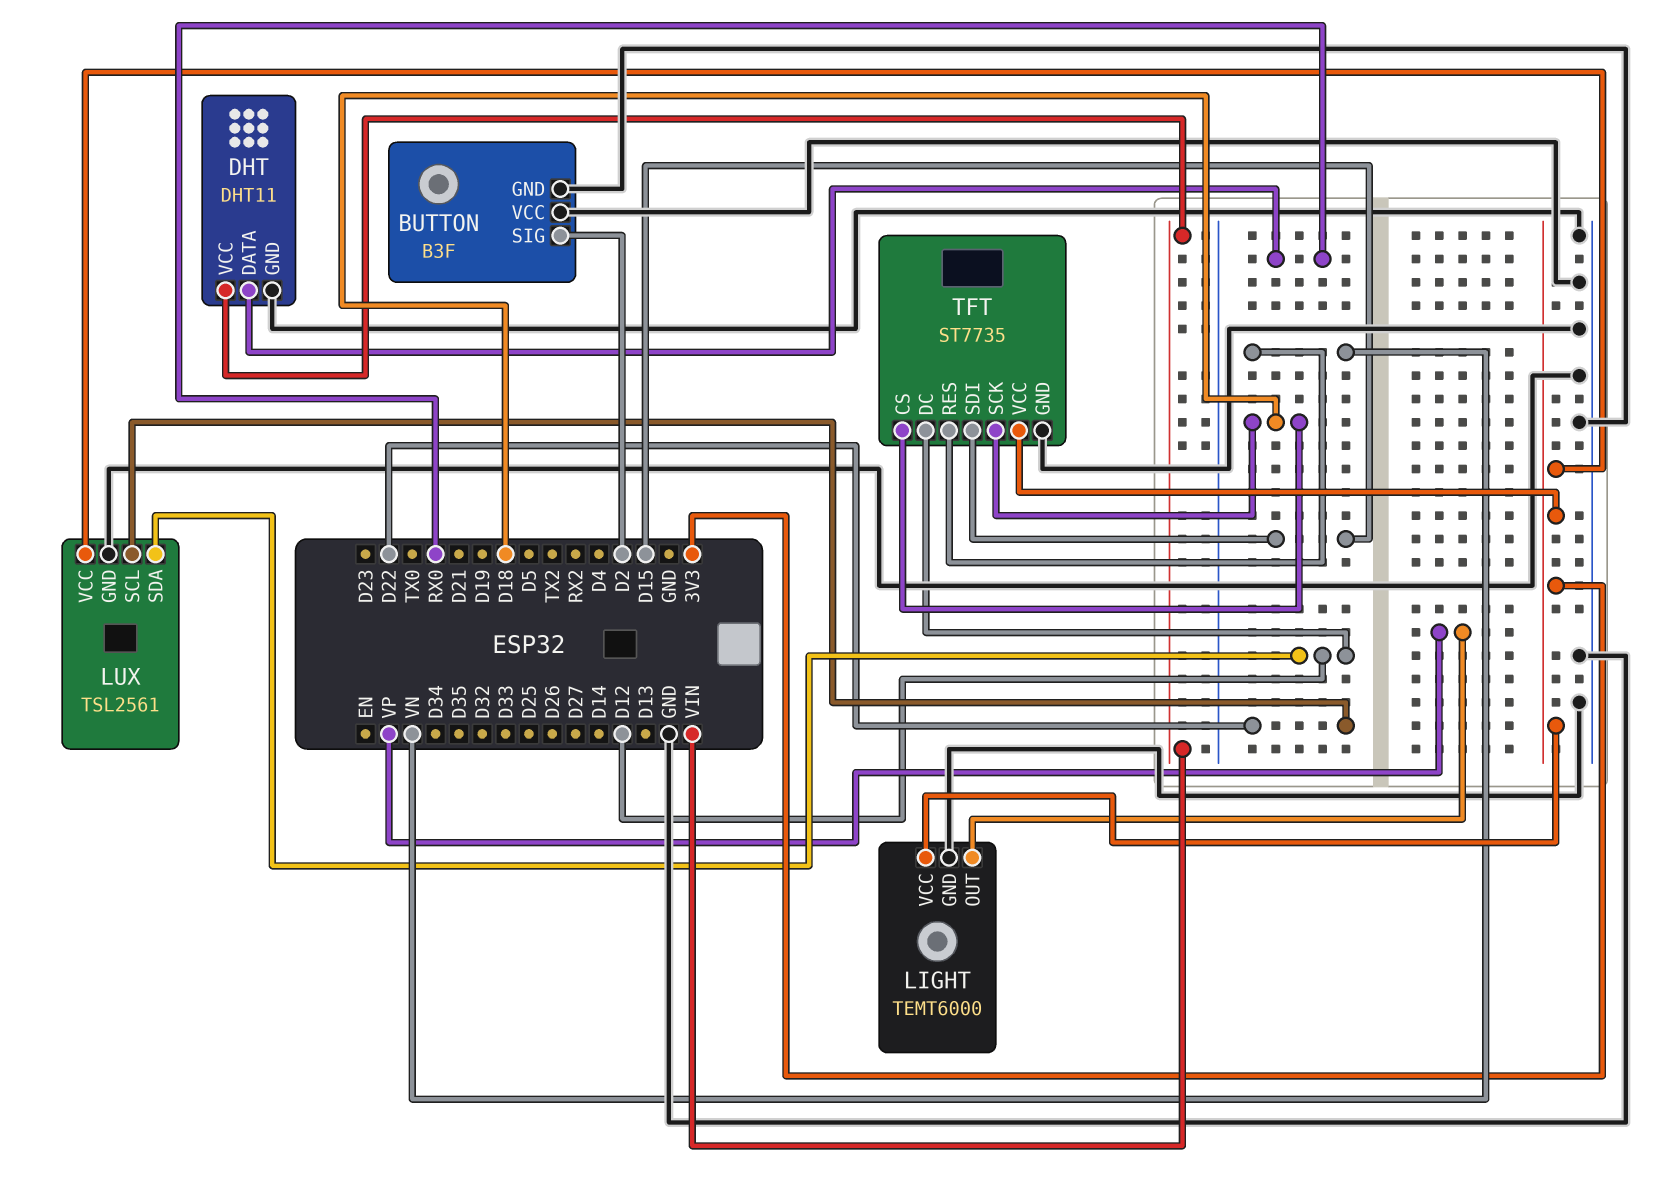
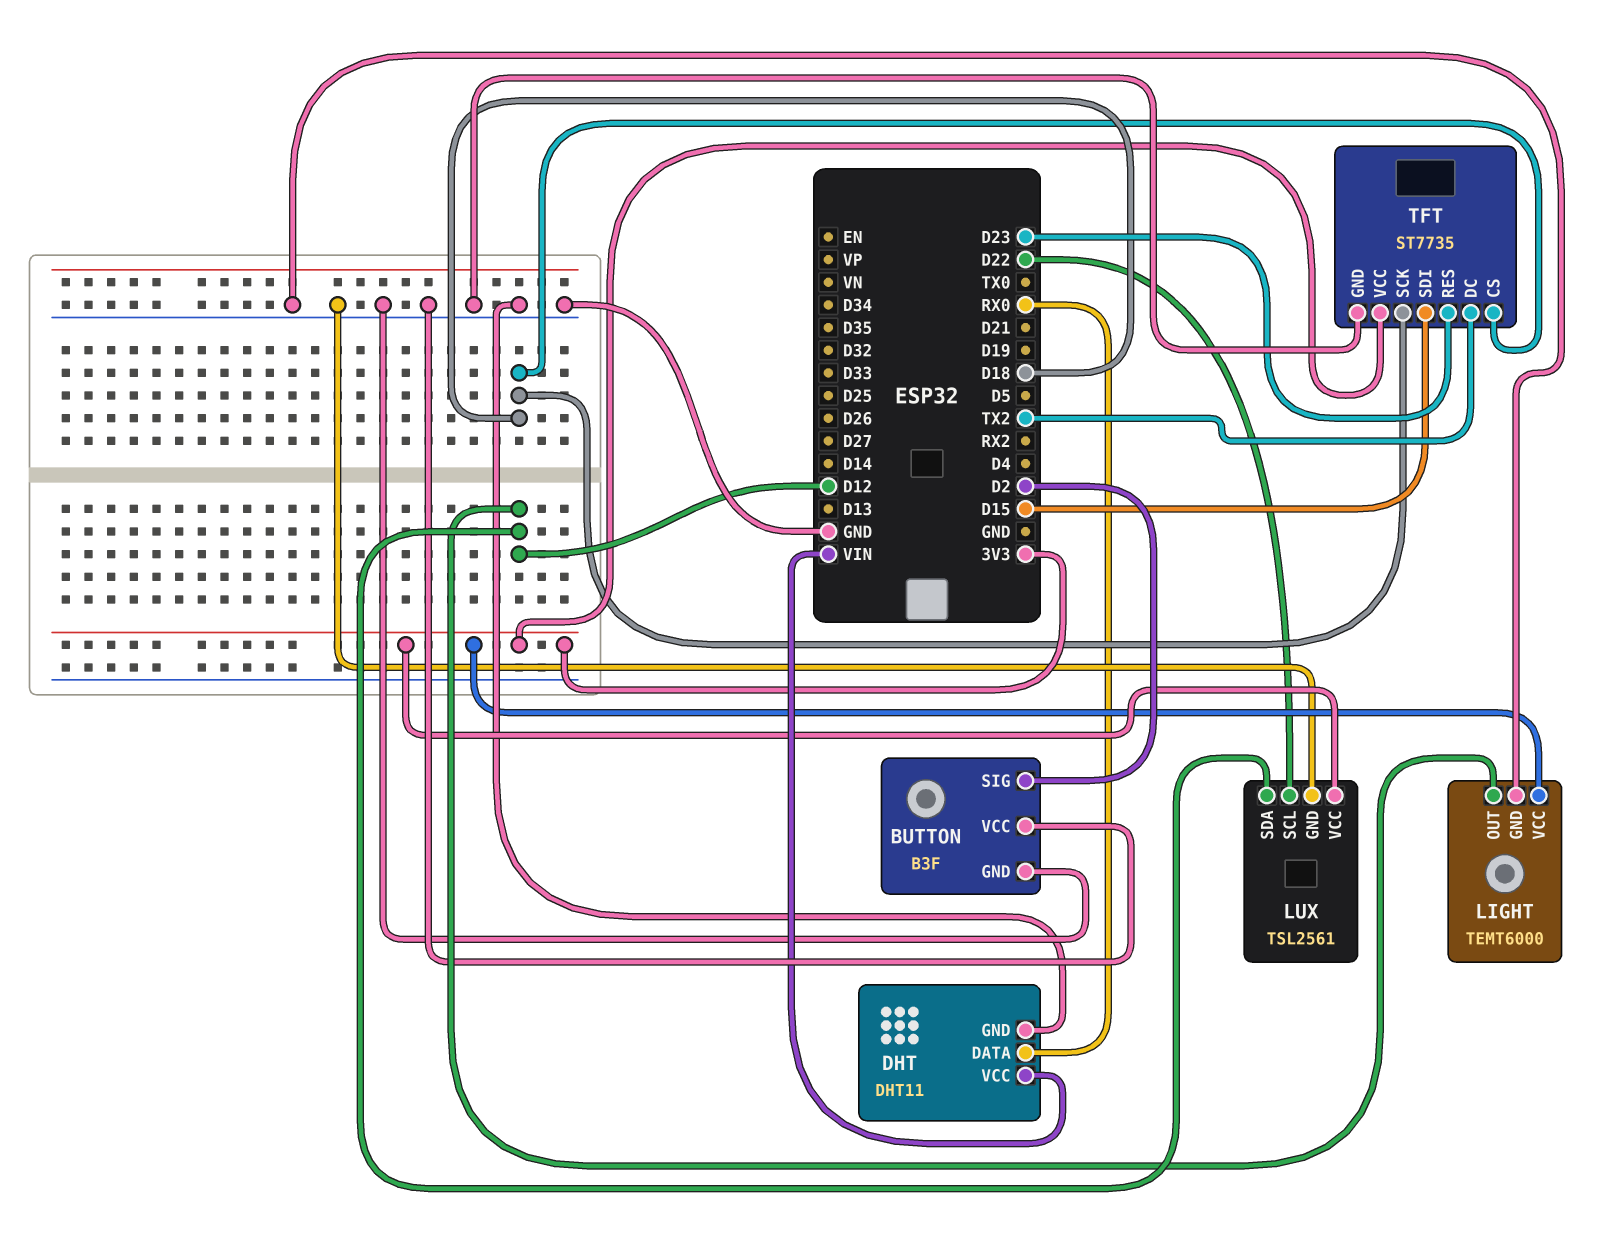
LIGHT pin OUT: VP -> D12
TFT pin DC: D12 -> TX2
TFT pin RES: VN -> D23

